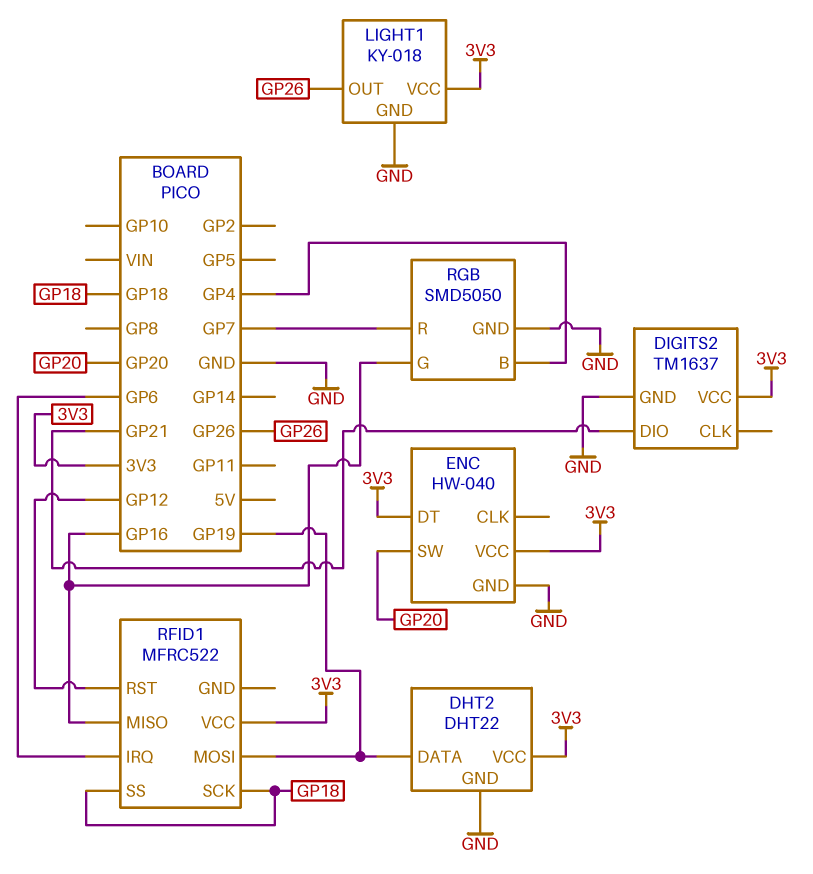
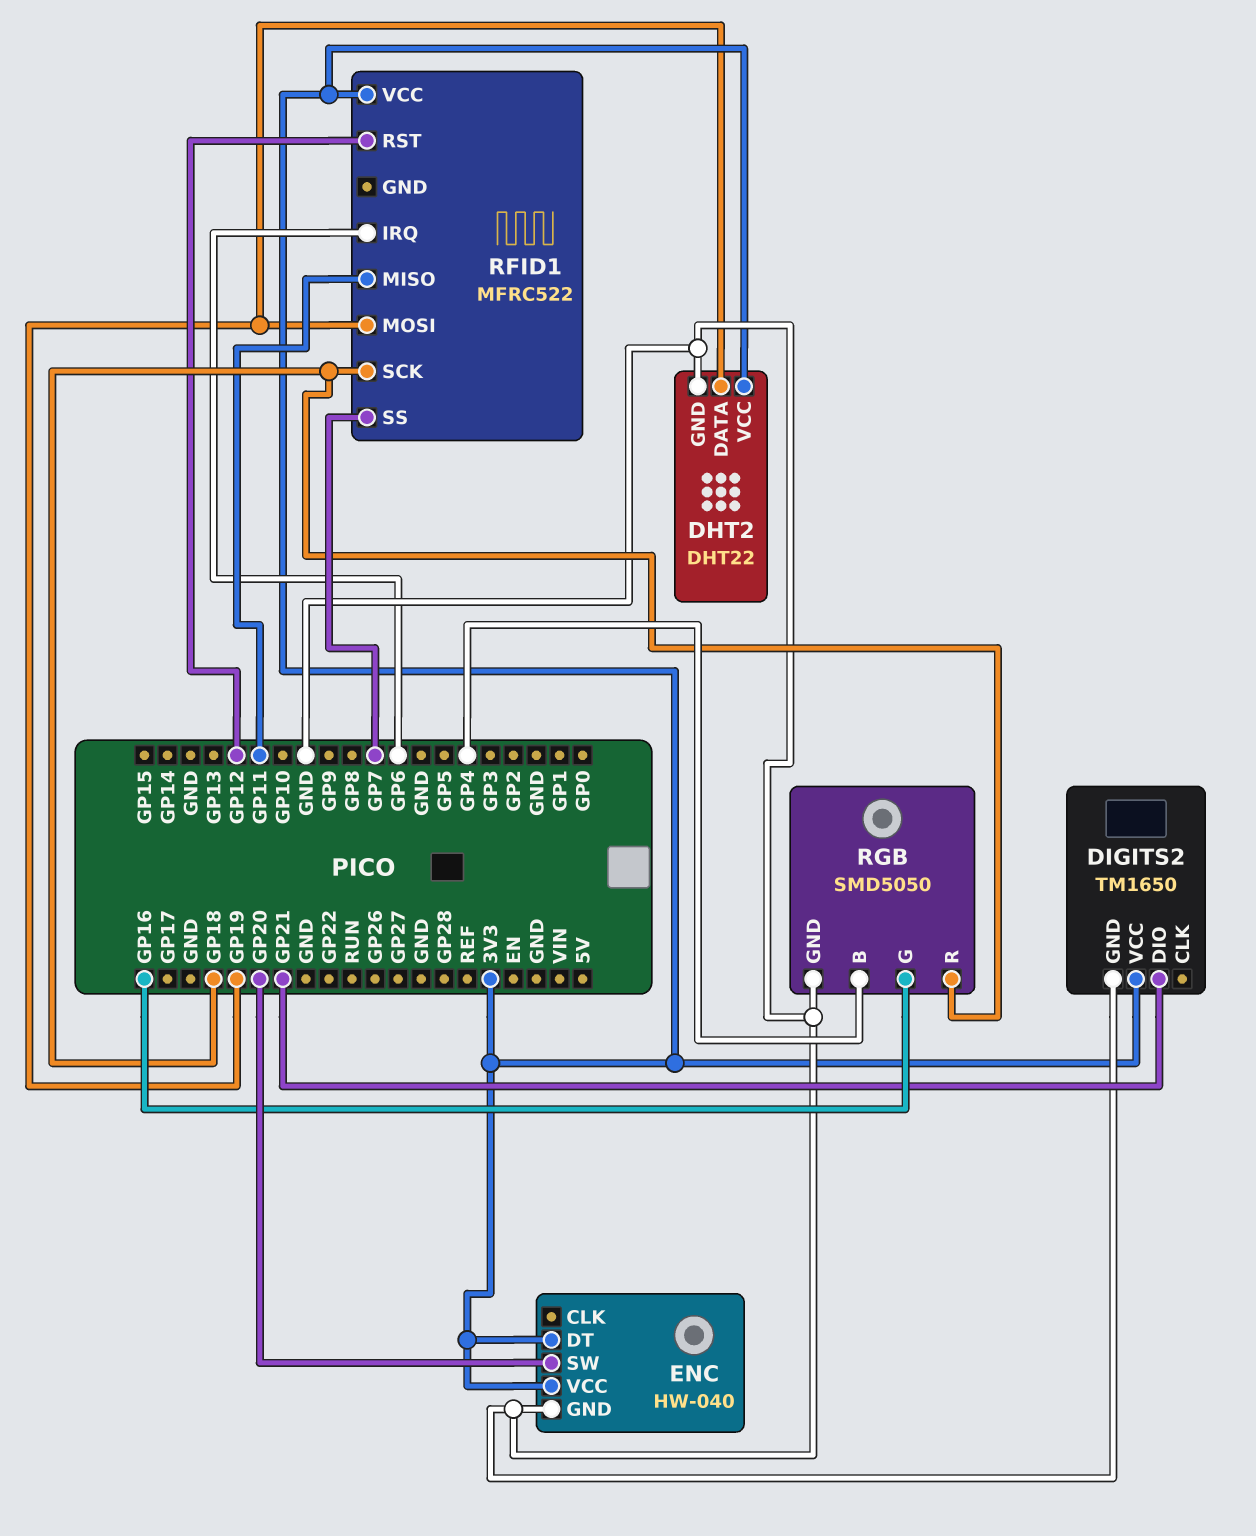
DIGITS2: TM1637 -> TM1650
LIGHT1: KY-018 -> none
LIGHT1 pin GND: GND -> none
LIGHT1 pin OUT: GP26 -> none
LIGHT1 pin VCC: 3V3 -> none
RFID1 pin MISO: GP16 -> GP11
RFID1 pin SS: GP18 -> GP7
RGB pin R: GP7 -> GP18

